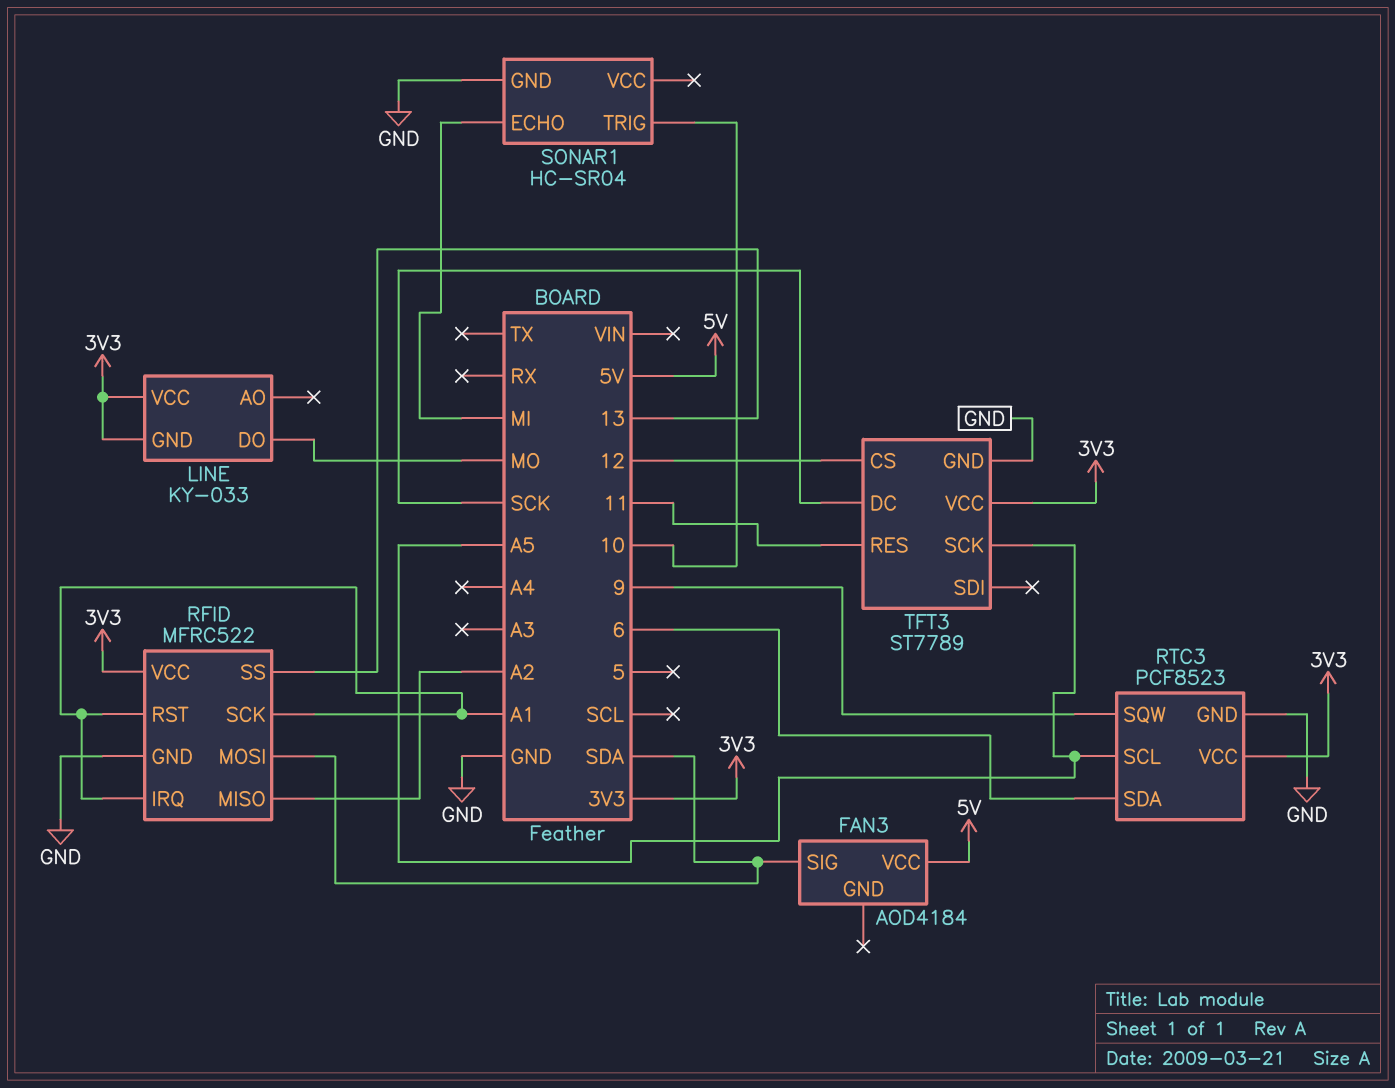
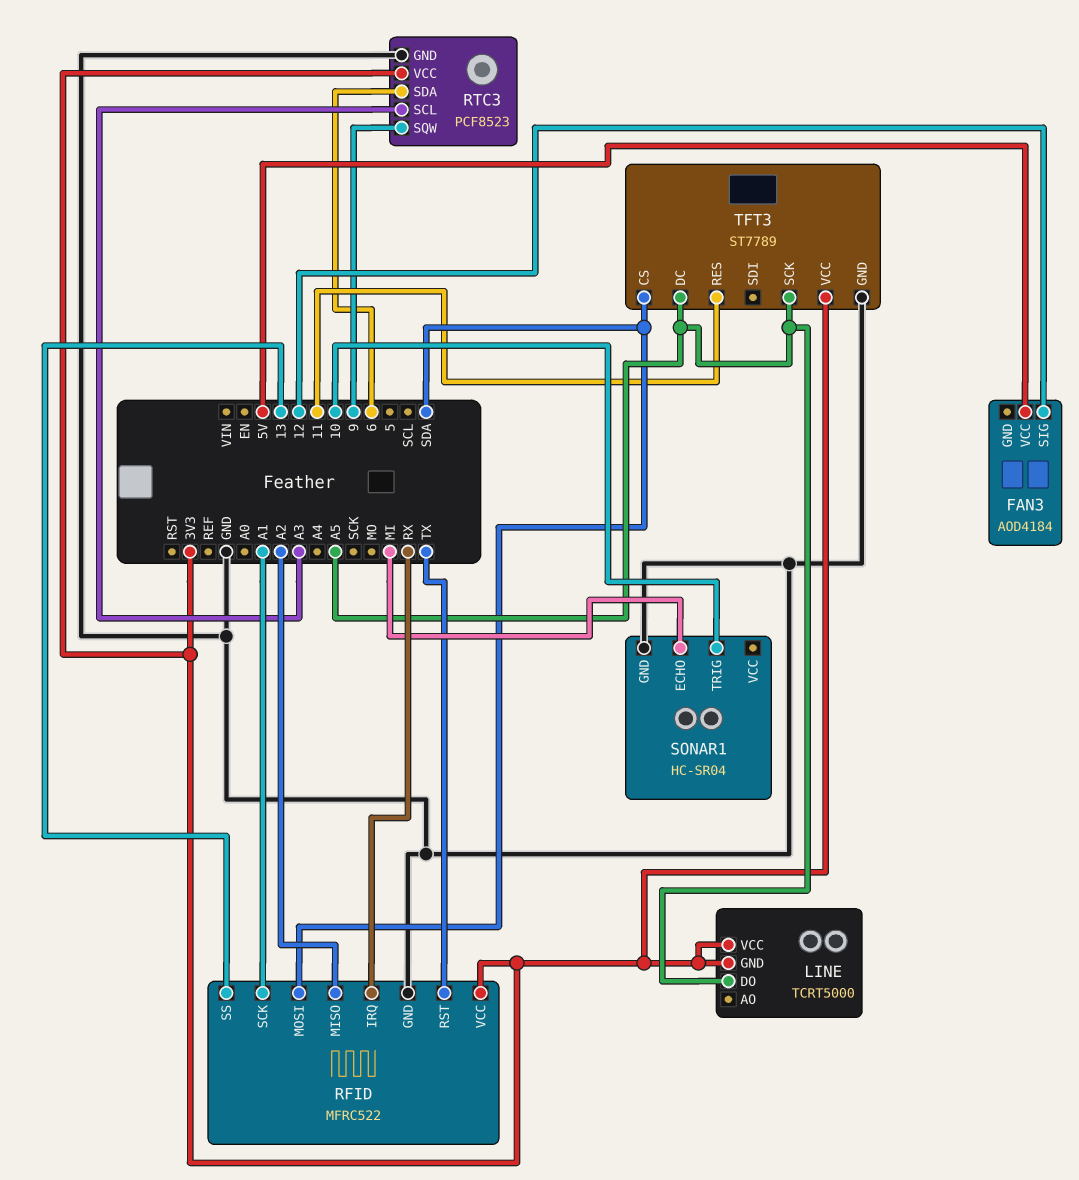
FAN3 pin SIG: SDA -> 12
LINE: KY-033 -> TCRT5000
LINE pin DO: MO -> A5
RFID pin IRQ: A1 -> RX
RFID pin RST: A1 -> TX
RTC3 pin SCL: A5 -> A3
TFT3 pin CS: 12 -> SDA
TFT3 pin DC: SCK -> A5

